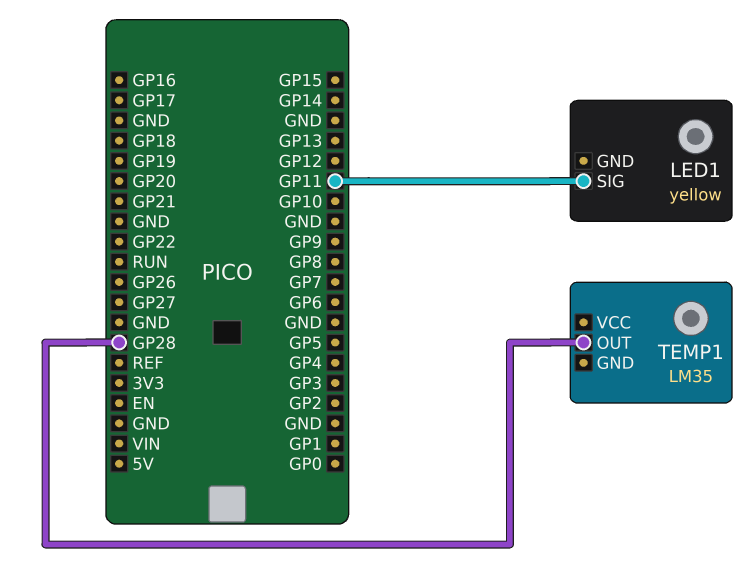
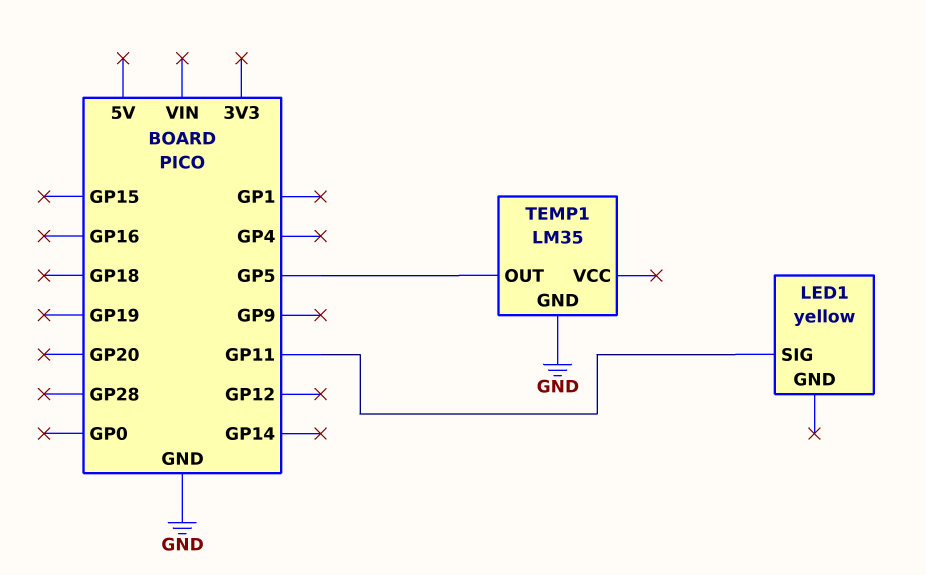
TEMP1 pin GND: none -> GND
TEMP1 pin OUT: GP28 -> GP5

